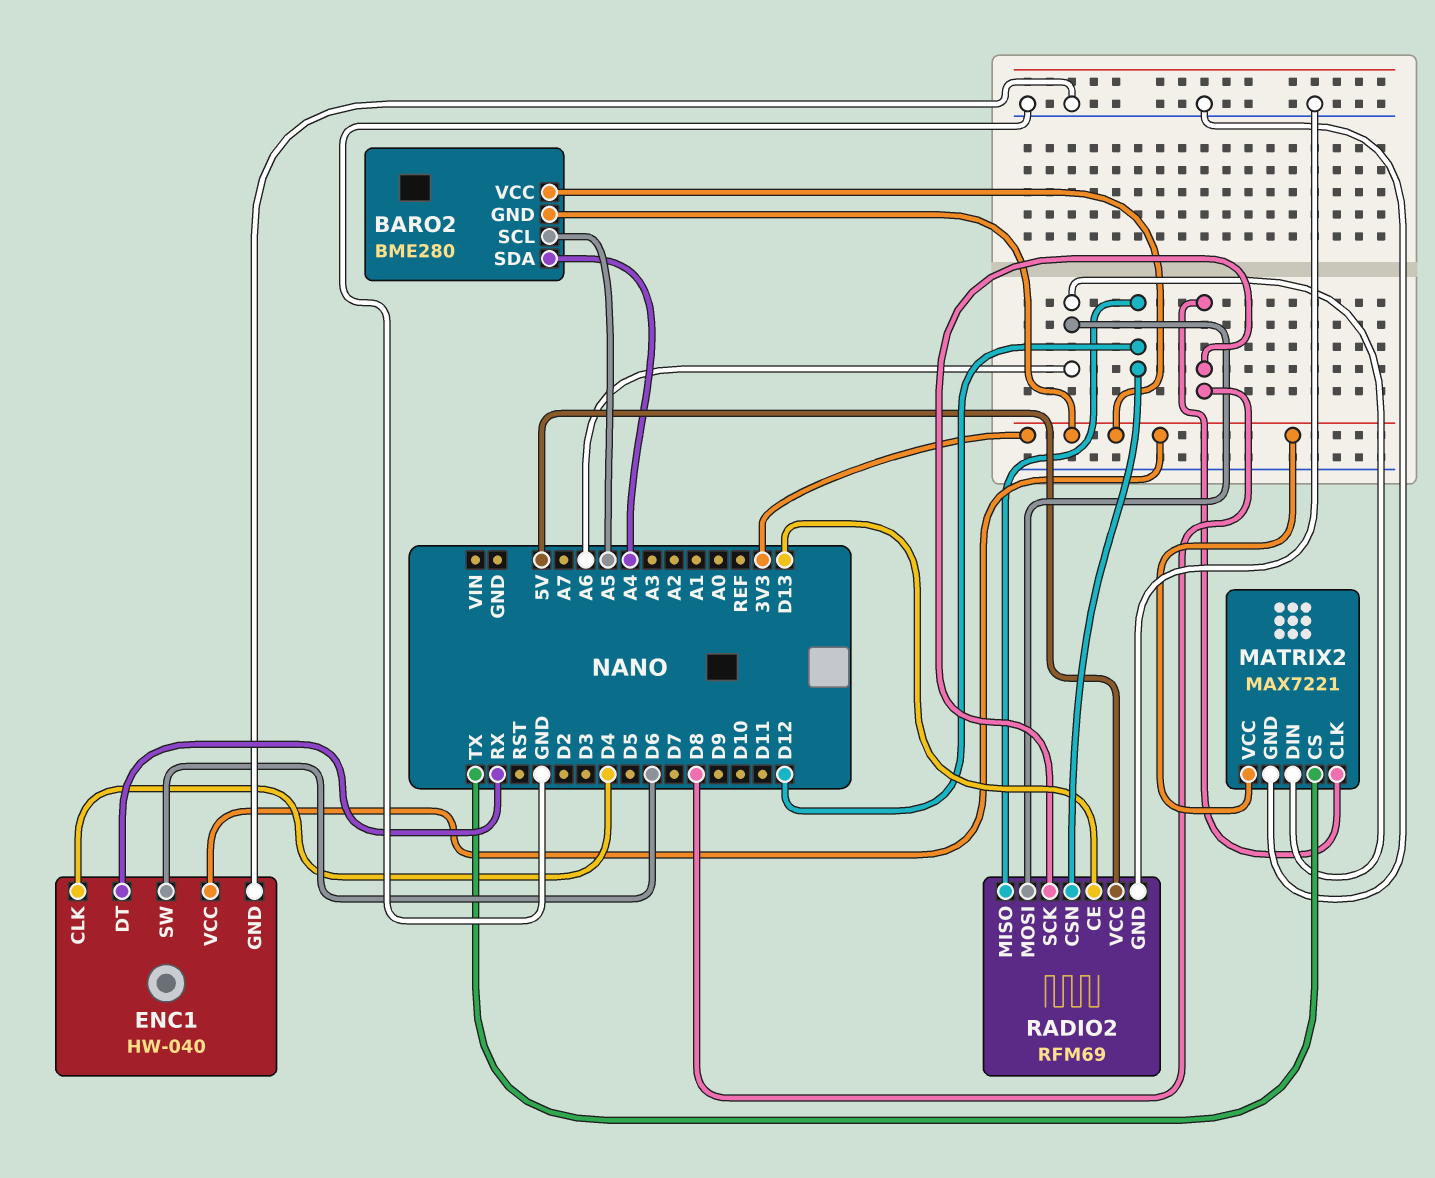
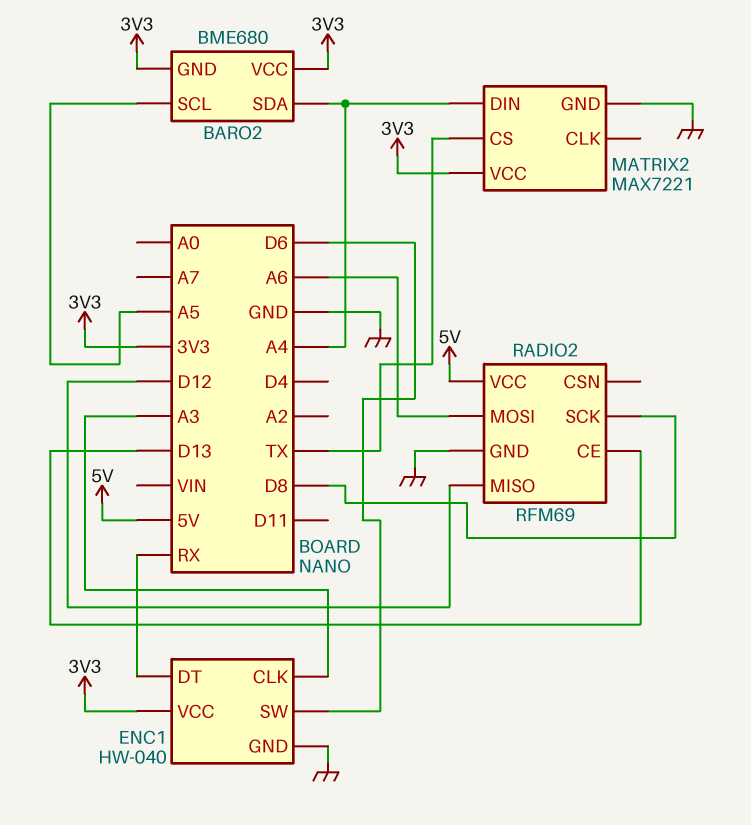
BARO2: BME280 -> BME680
ENC1 pin CLK: D4 -> A3
MATRIX2 pin CLK: D8 -> none
MATRIX2 pin DIN: A6 -> A4
RADIO2 pin CSN: D12 -> none

